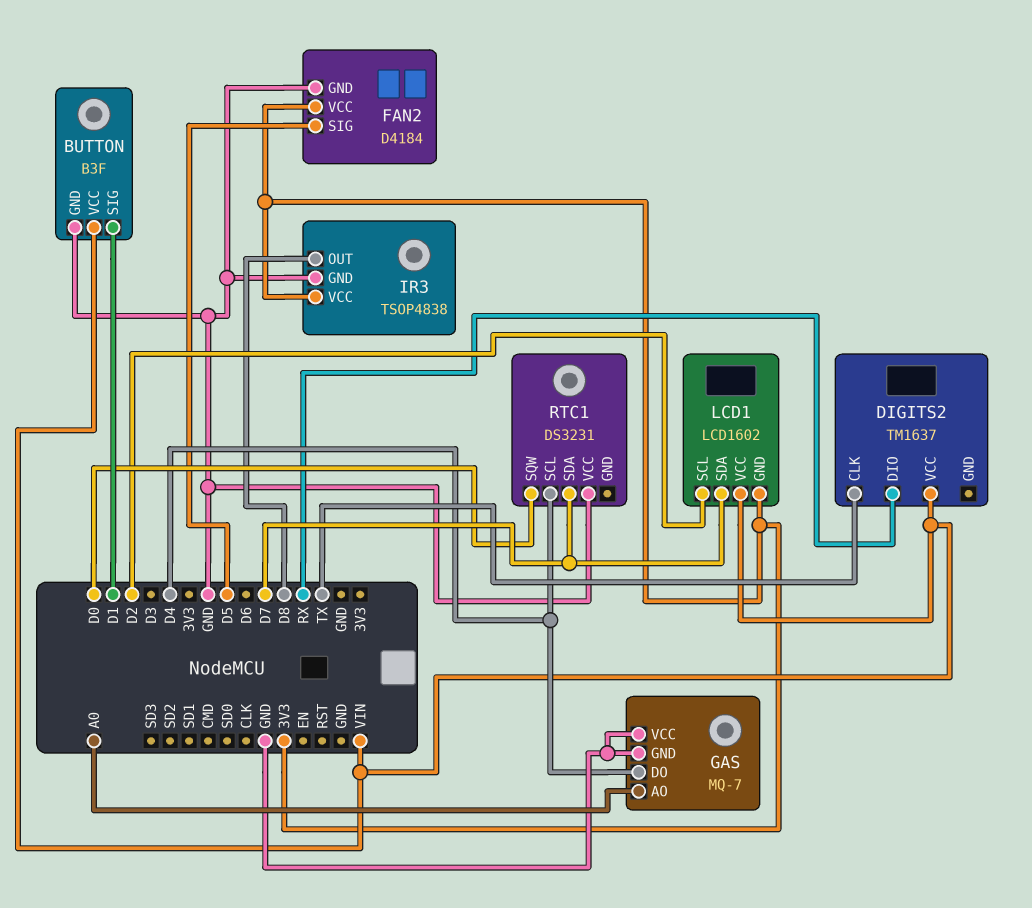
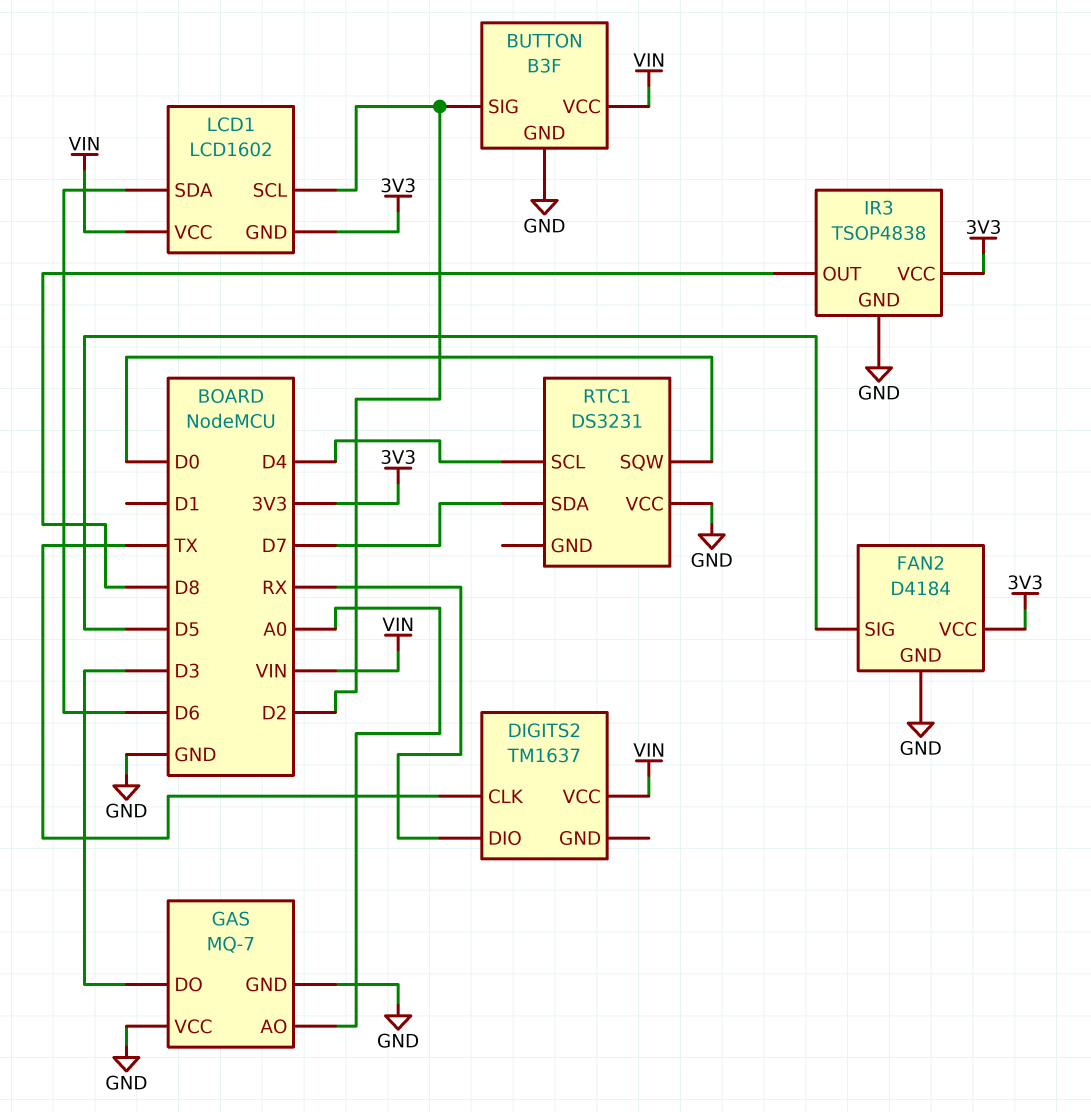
BUTTON pin SIG: D1 -> D2
GAS pin DO: D4 -> D3
LCD1 pin SDA: D7 -> D6

